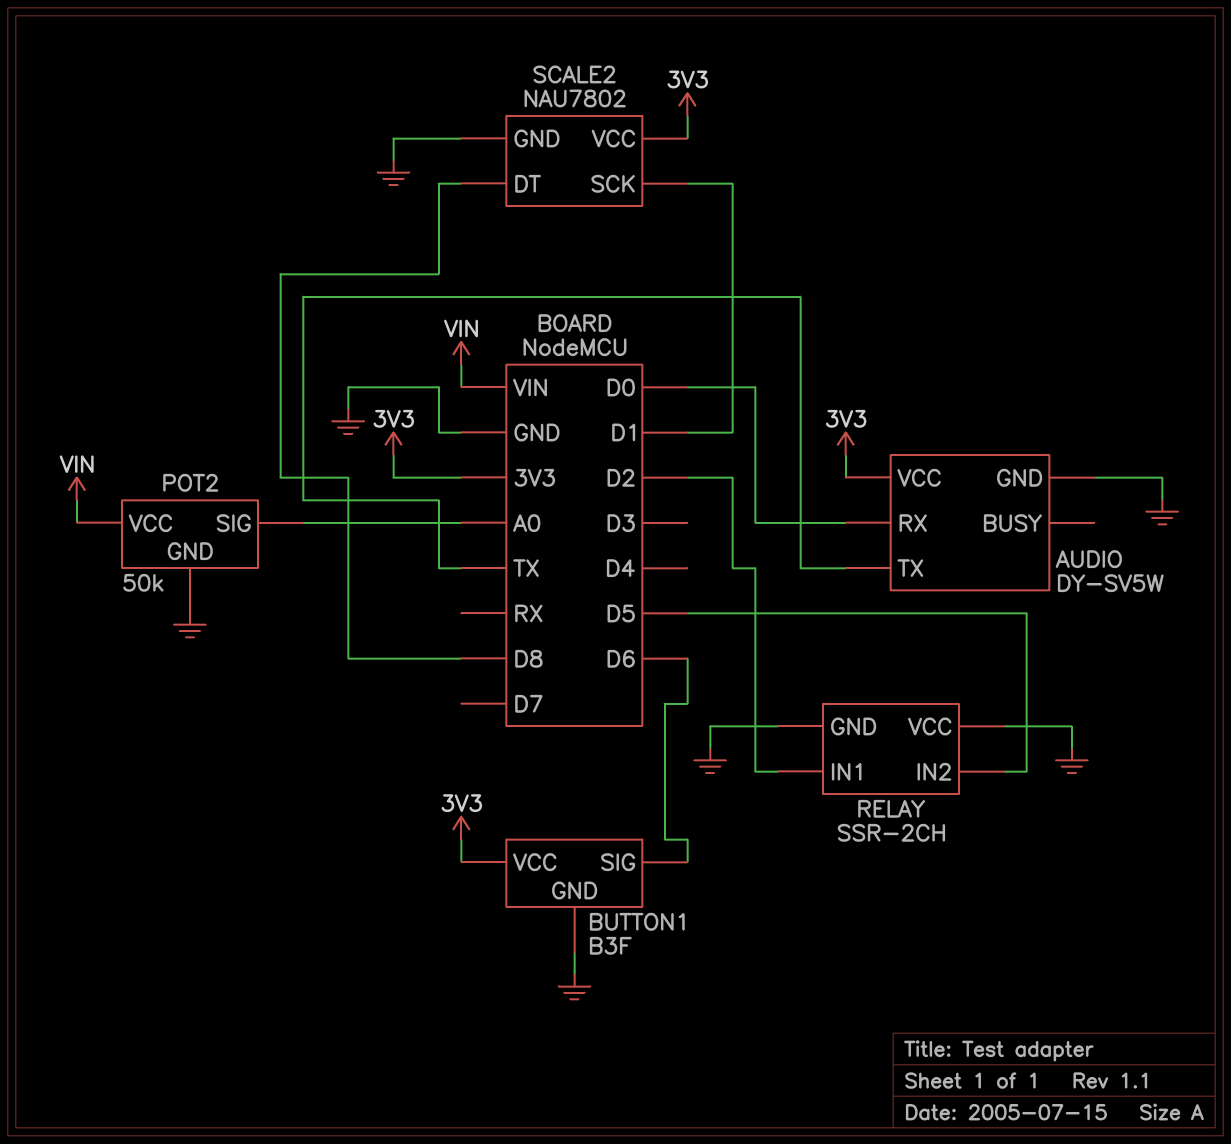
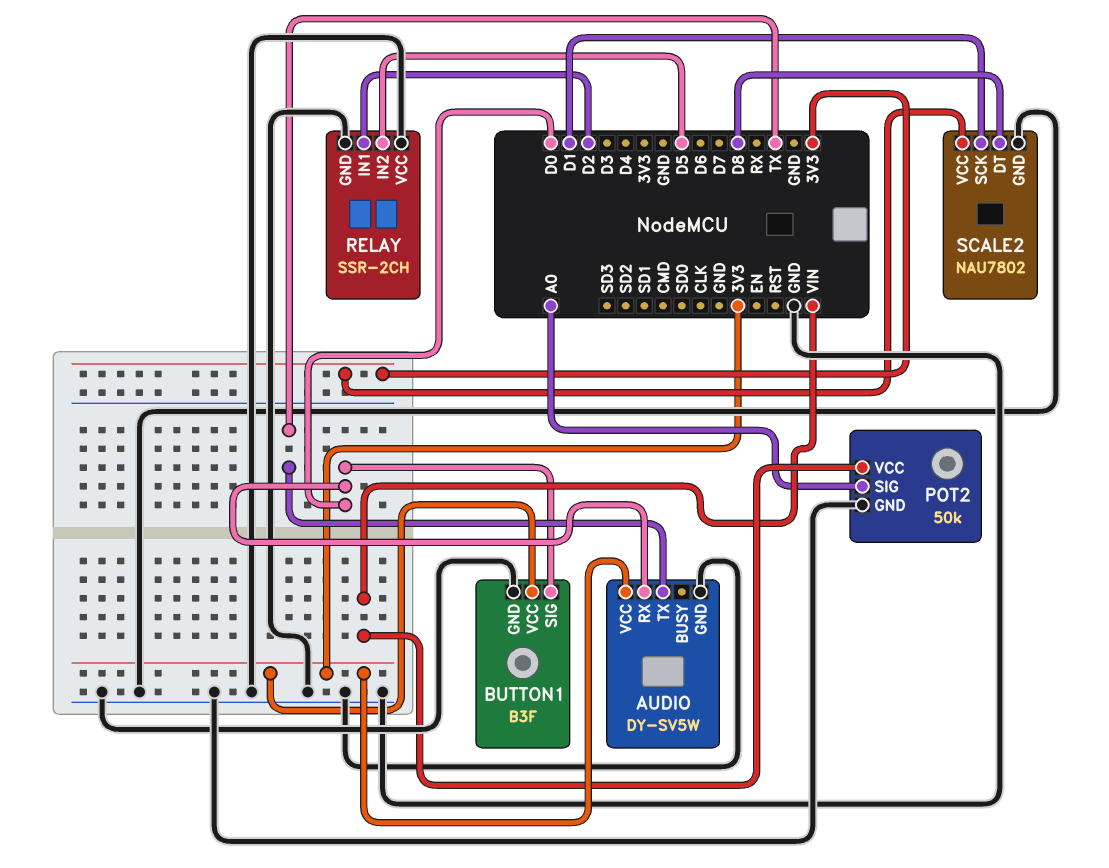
BUTTON1 pin SIG: D6 -> D0

